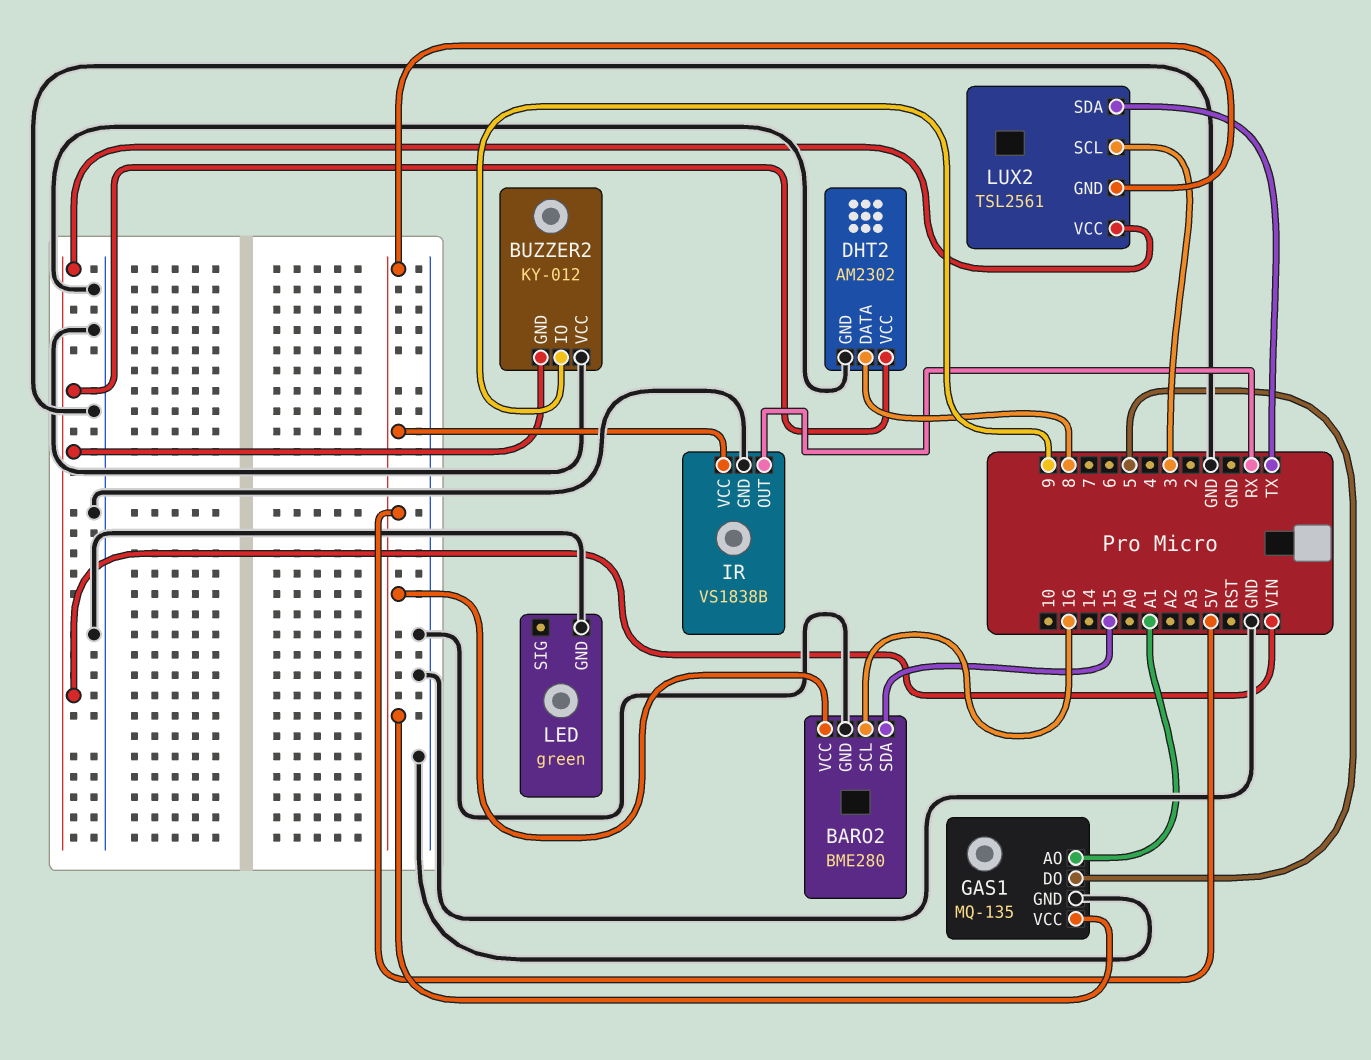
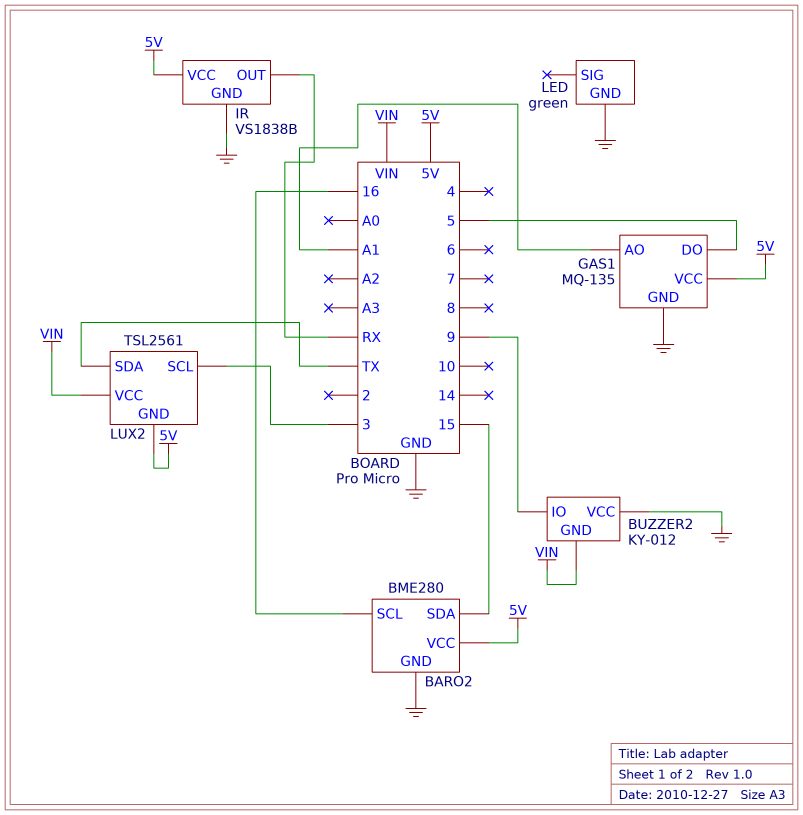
DHT2: AM2302 -> none
DHT2 pin DATA: 8 -> none
DHT2 pin GND: GND -> none
DHT2 pin VCC: VIN -> none

